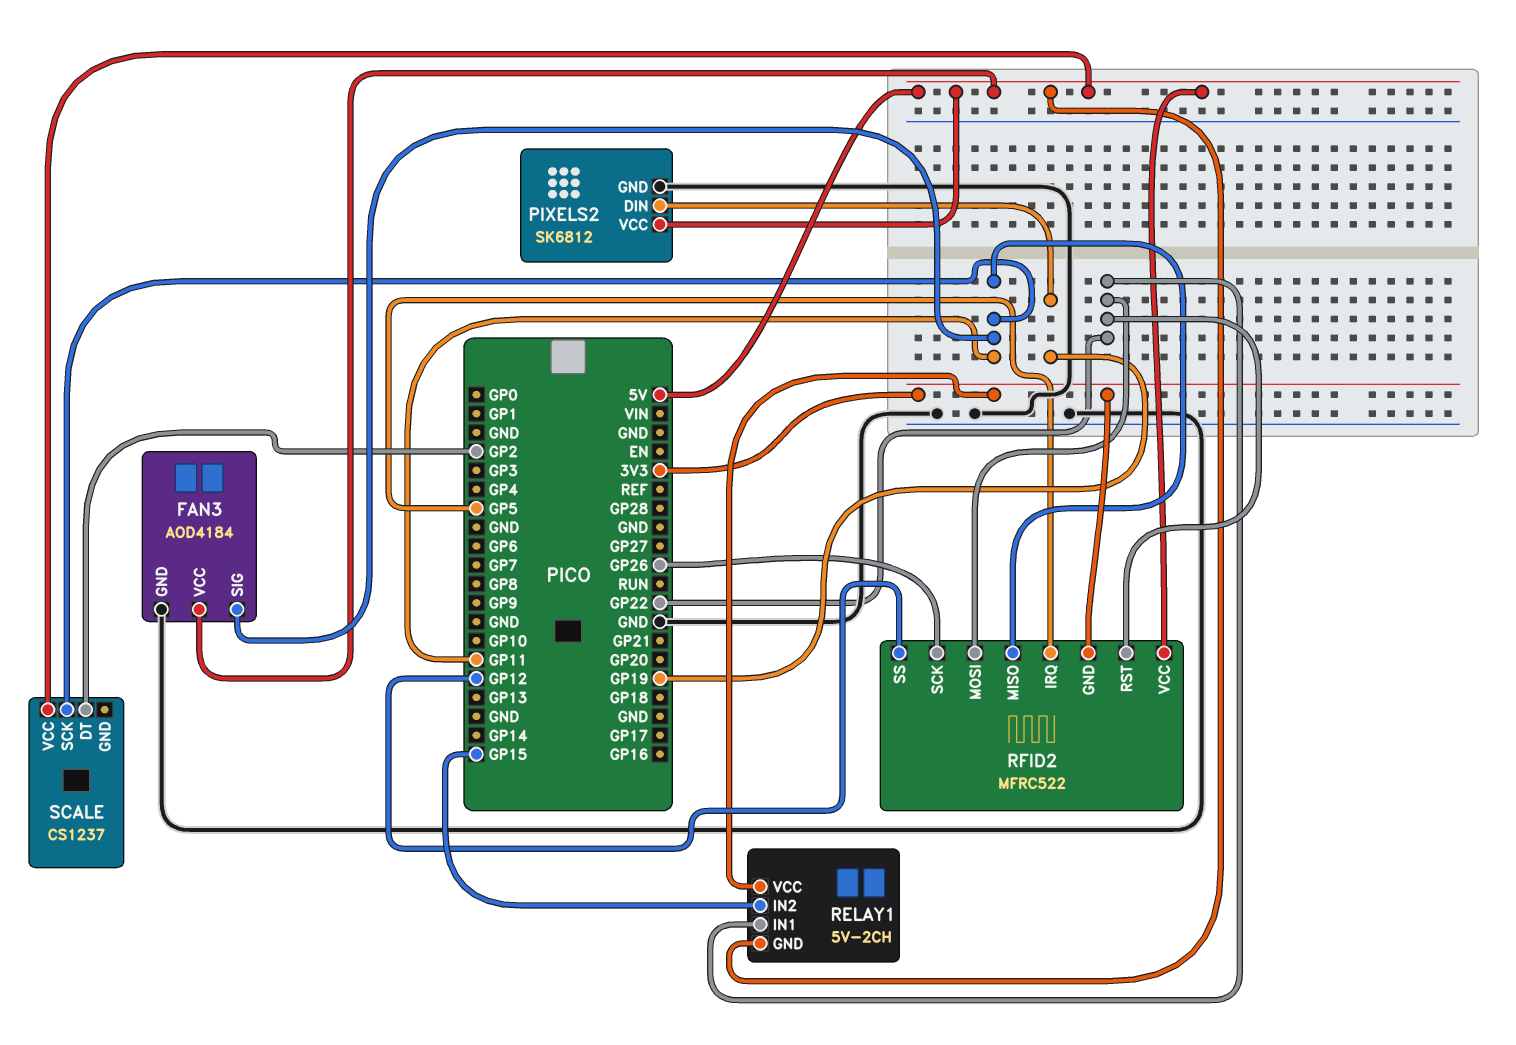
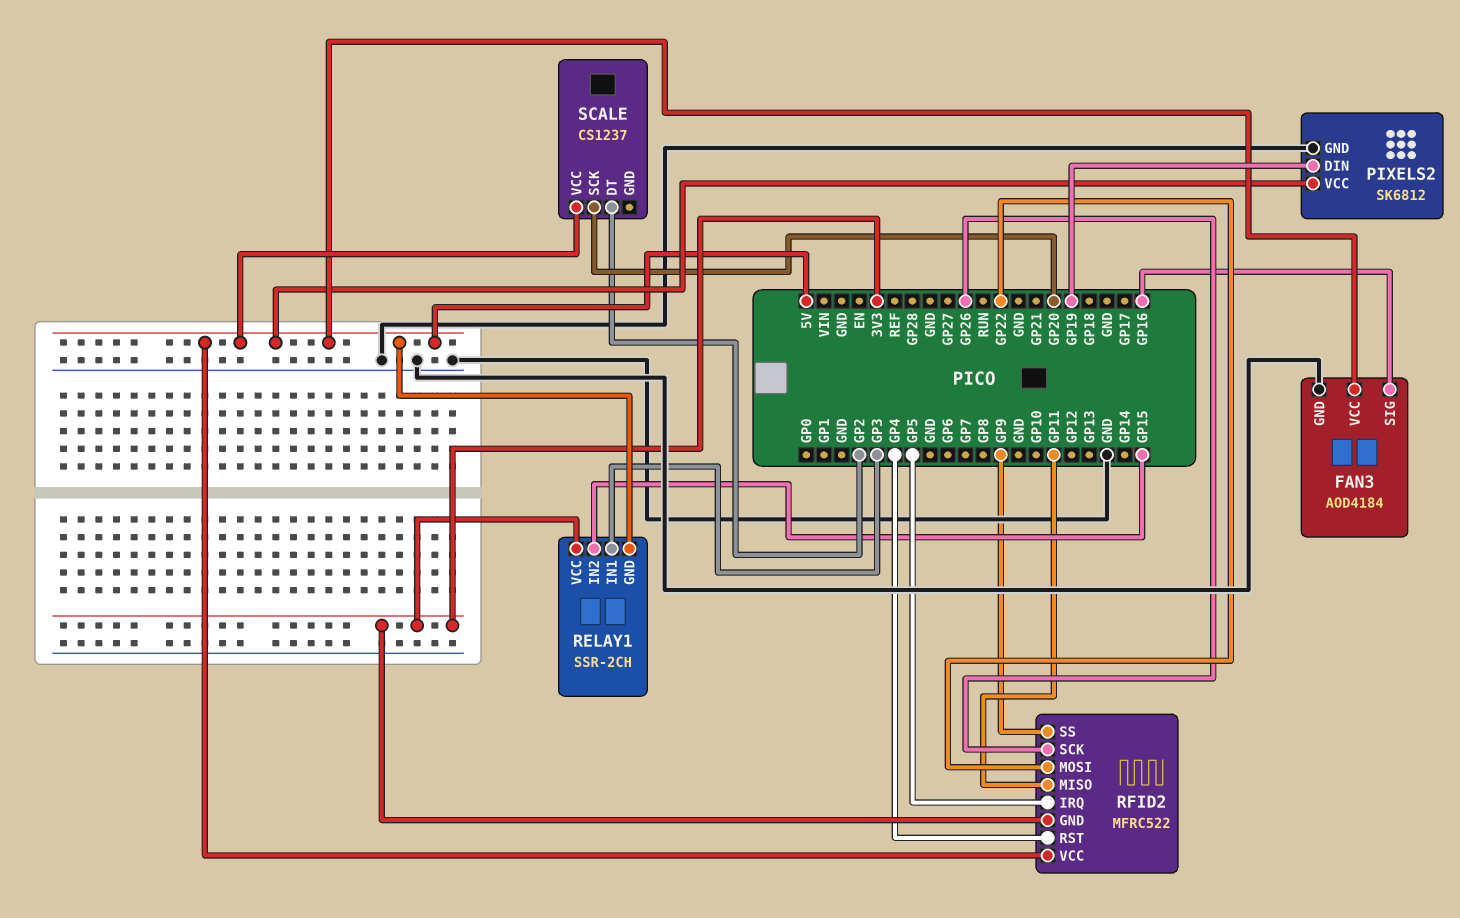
FAN3 pin SIG: GP11 -> GP16
RELAY1: 5V-2CH -> SSR-2CH
RELAY1 pin IN1: GP22 -> GP3
RFID2 pin RST: GP22 -> GP4
RFID2 pin SS: GP12 -> GP9
SCALE pin SCK: GP11 -> GP20

